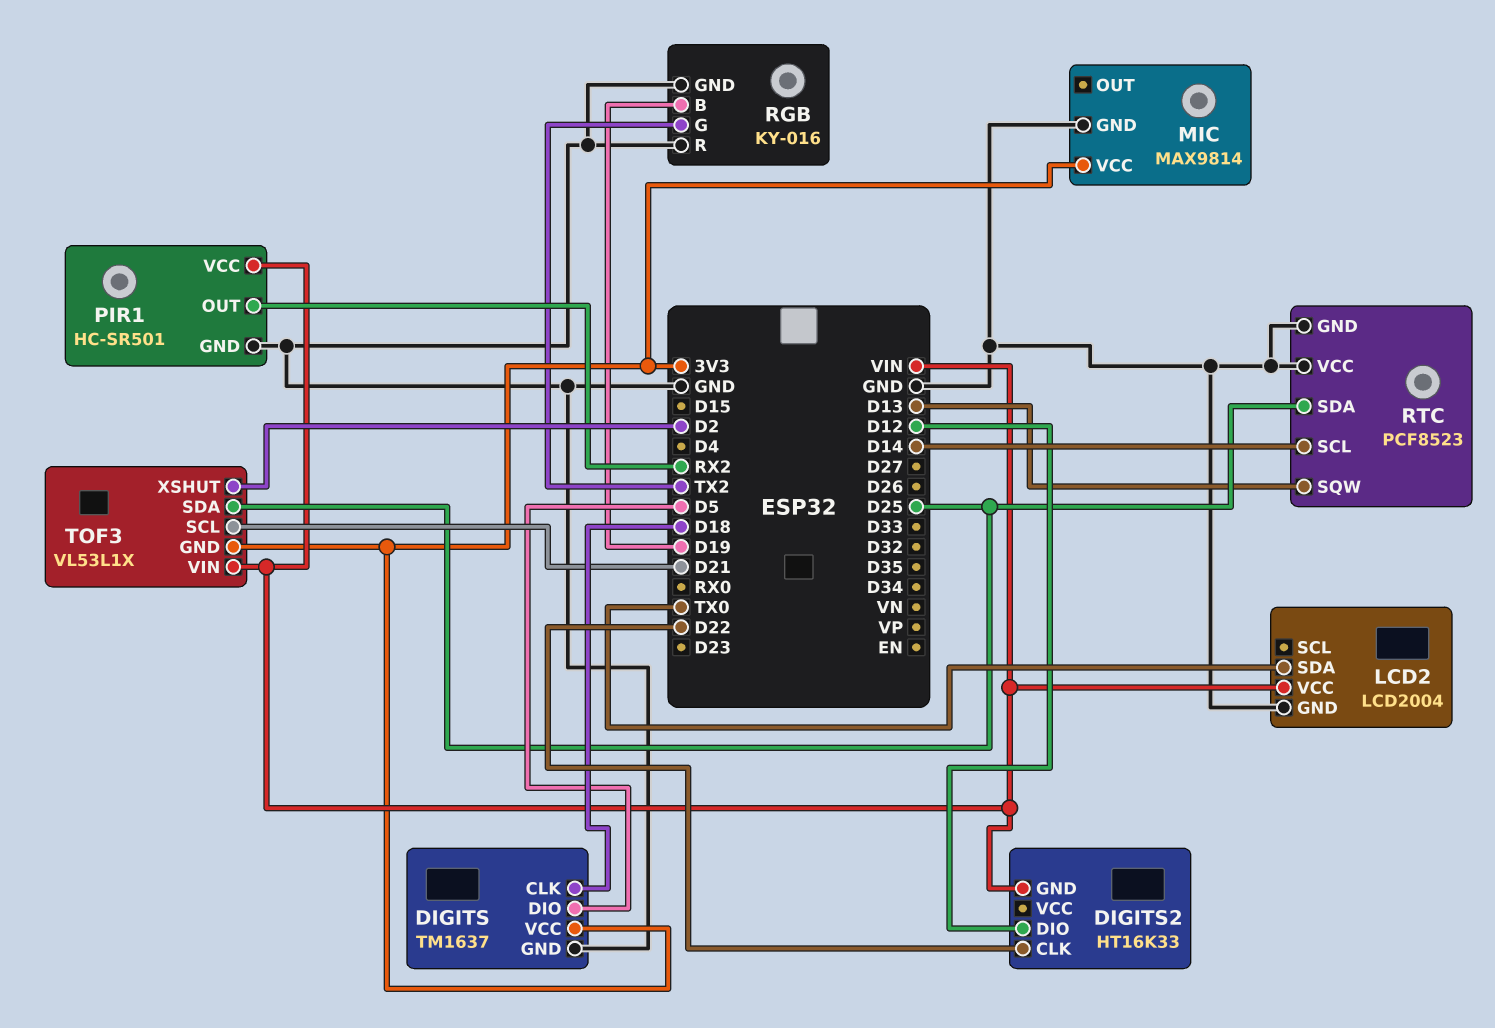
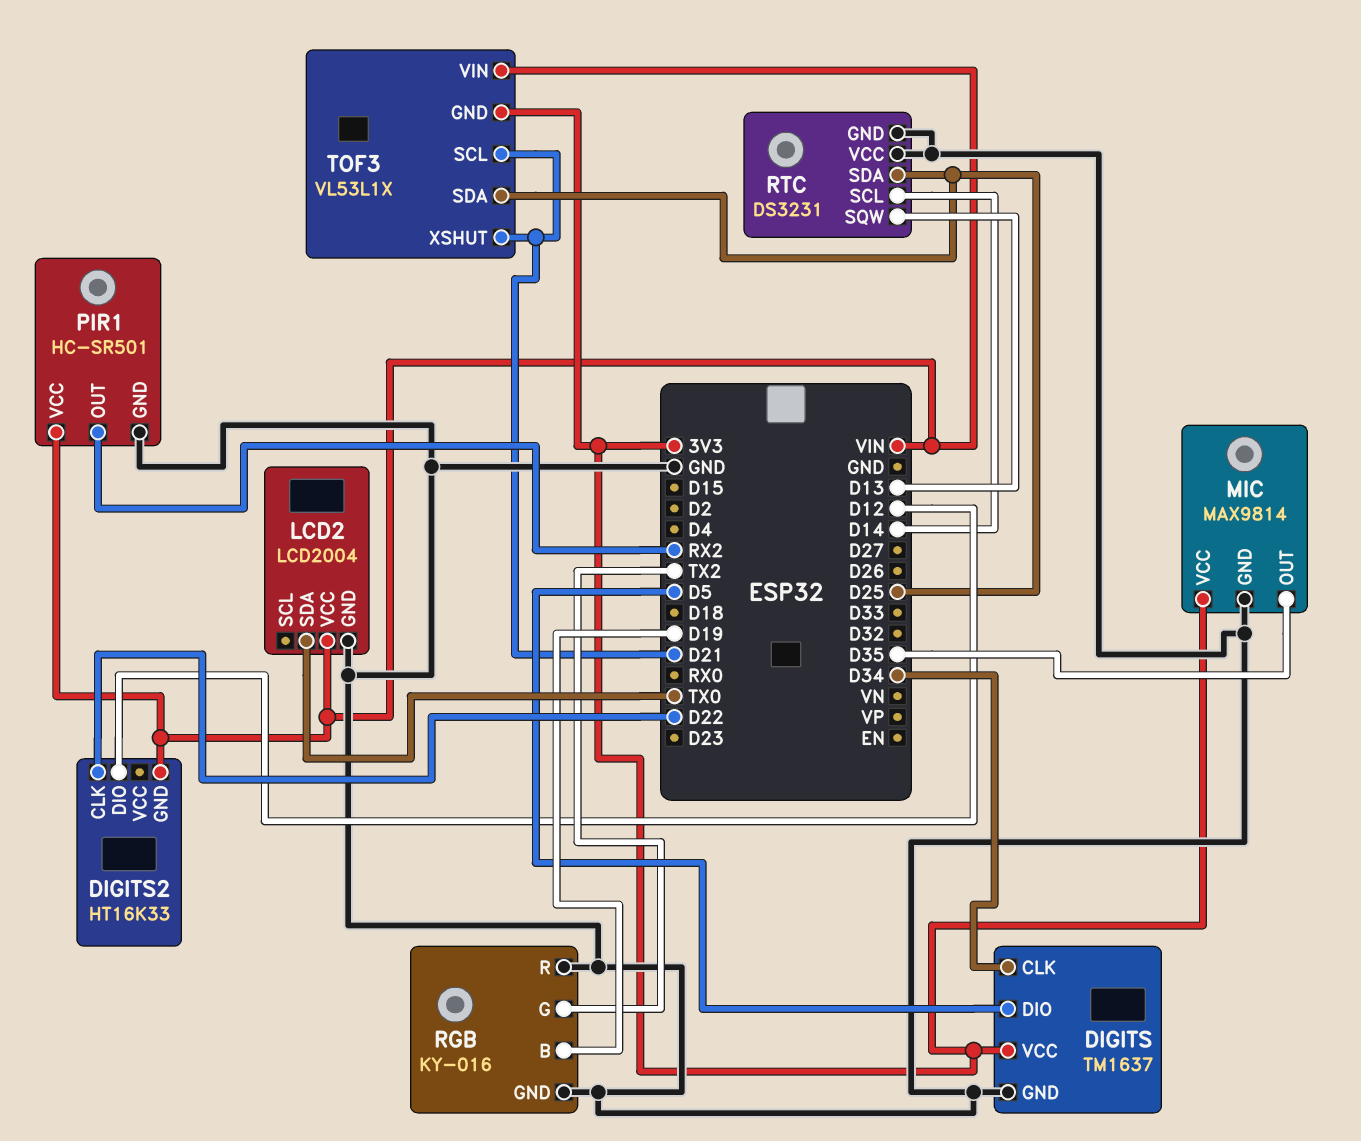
DIGITS pin CLK: D18 -> D34
MIC pin OUT: none -> D35
RTC: PCF8523 -> DS3231
TOF3 pin XSHUT: D2 -> D21

